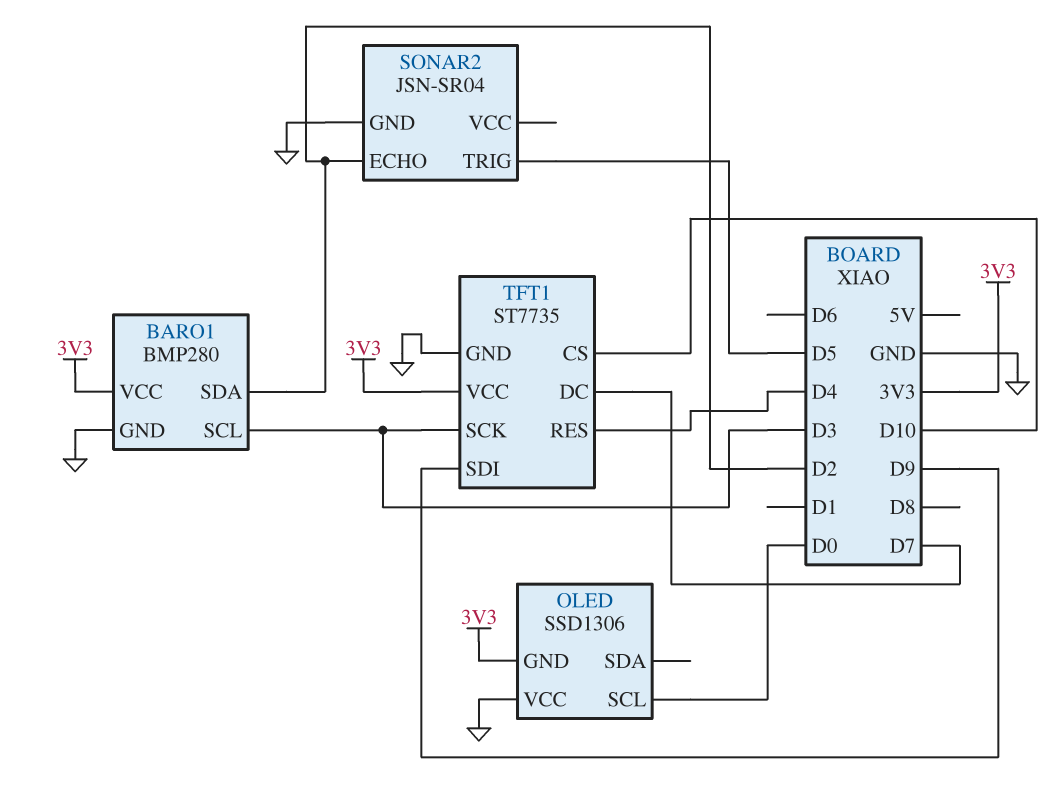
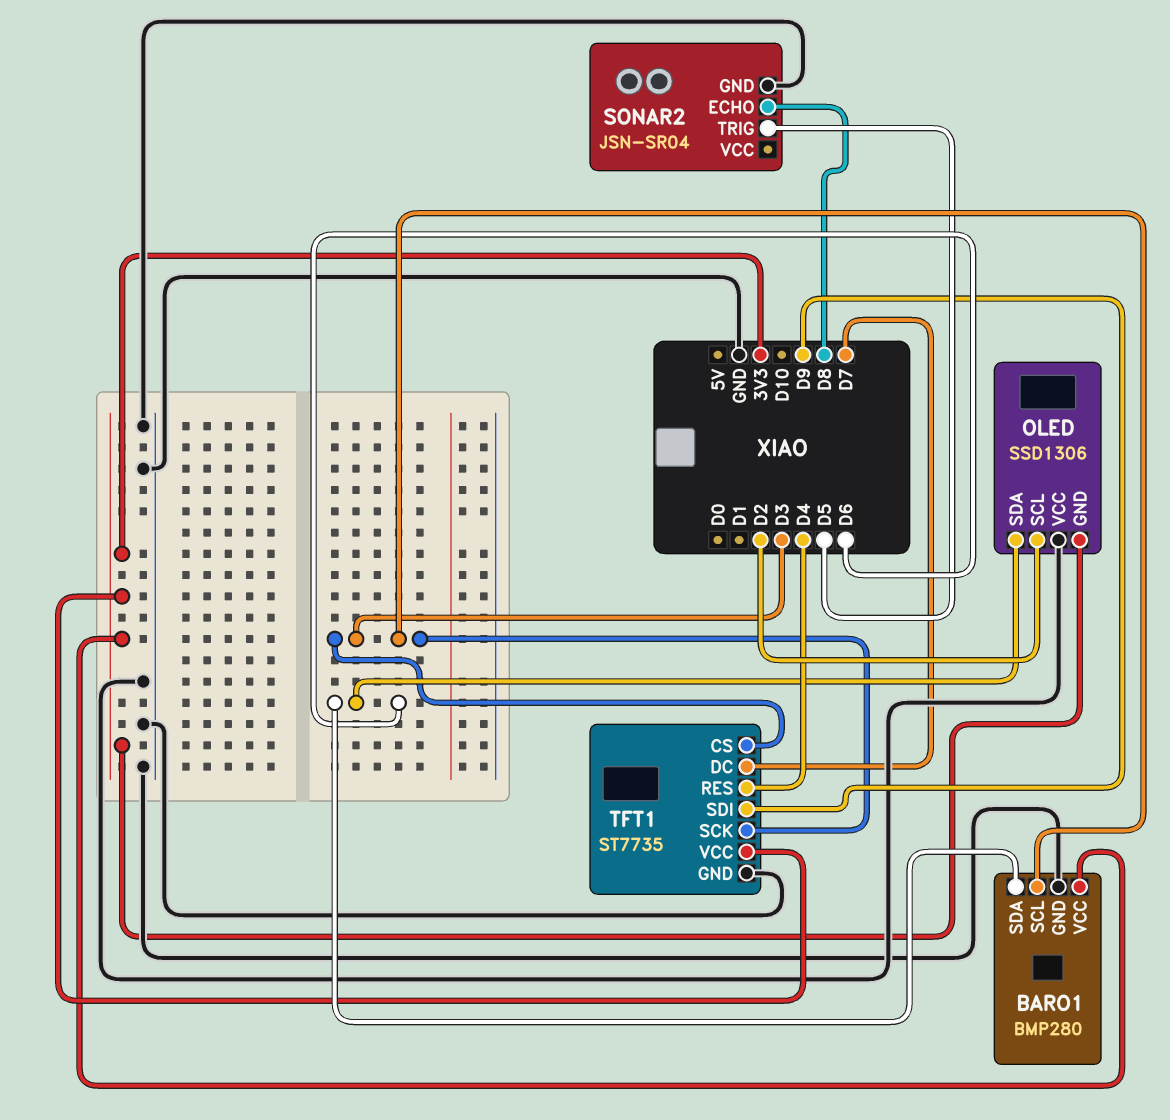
BARO1 pin SDA: D2 -> D6
OLED pin SCL: D0 -> D2
OLED pin SDA: none -> D6
SONAR2 pin ECHO: D2 -> D8
TFT1 pin CS: D10 -> D3

